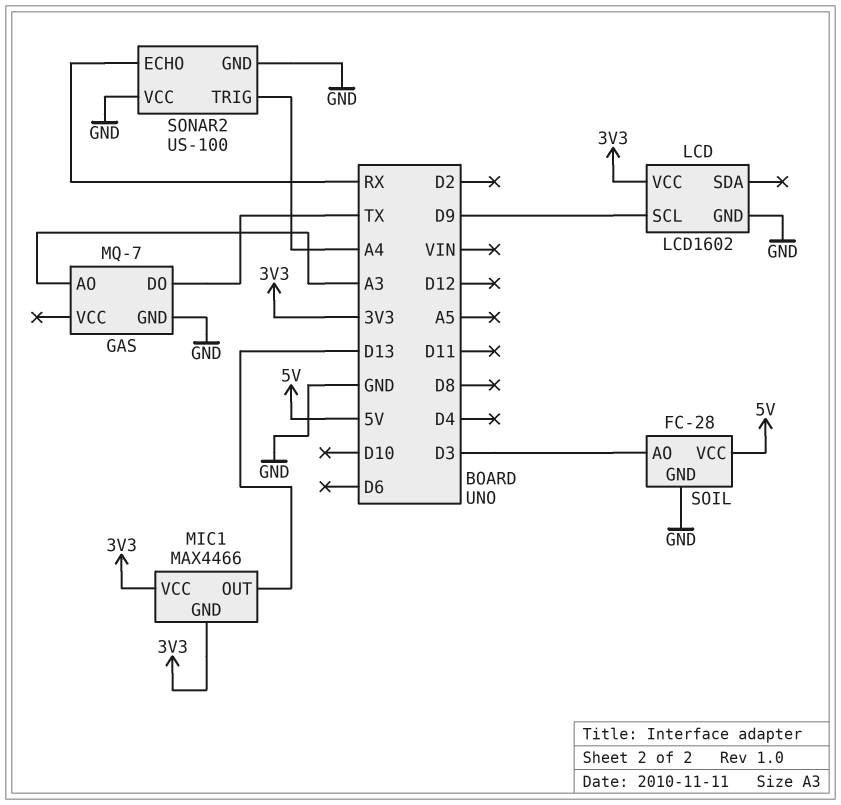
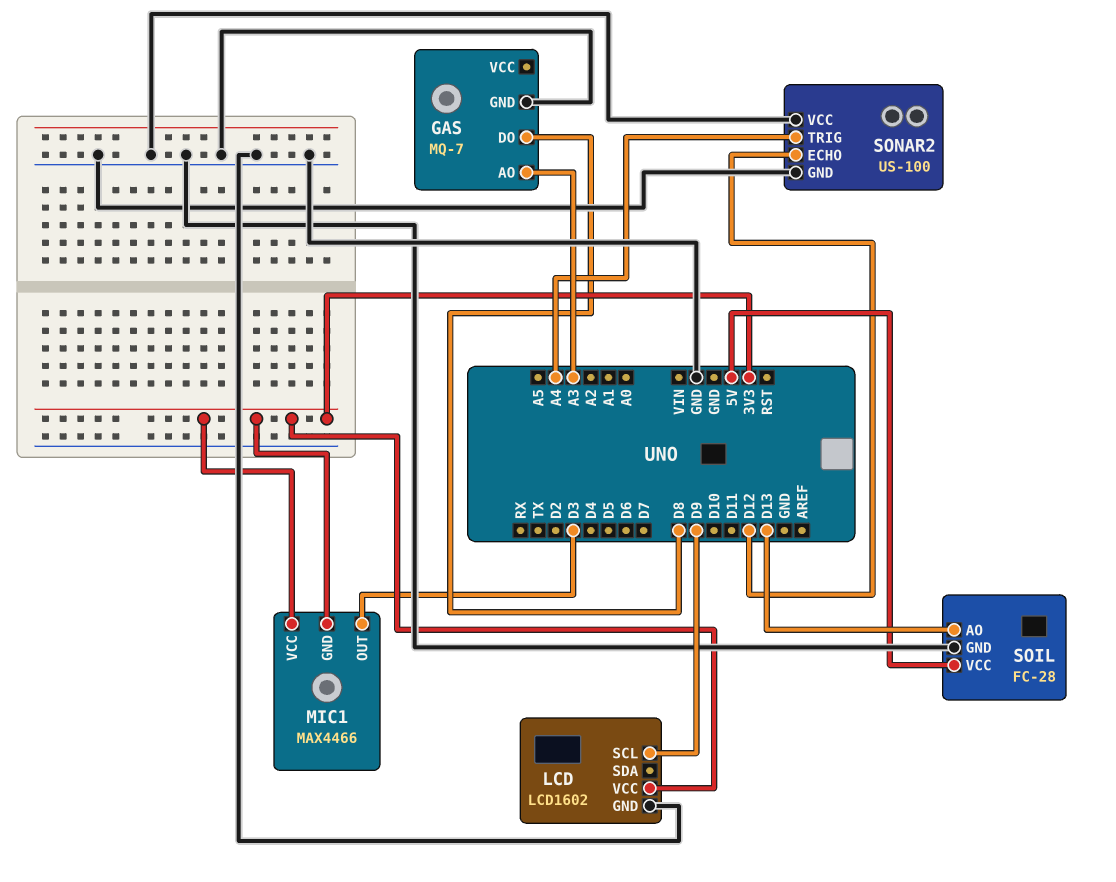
GAS pin DO: TX -> D8
MIC1 pin OUT: D13 -> D3
SOIL pin AO: D3 -> D13
SONAR2 pin ECHO: RX -> D12

